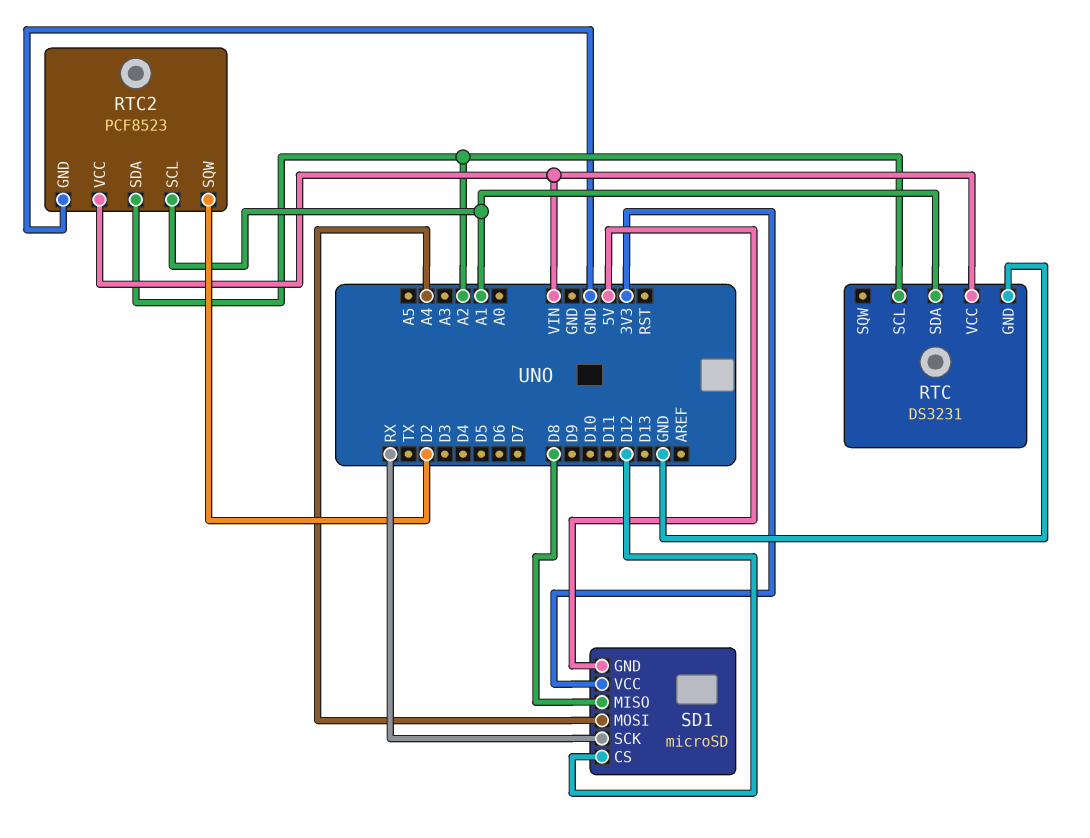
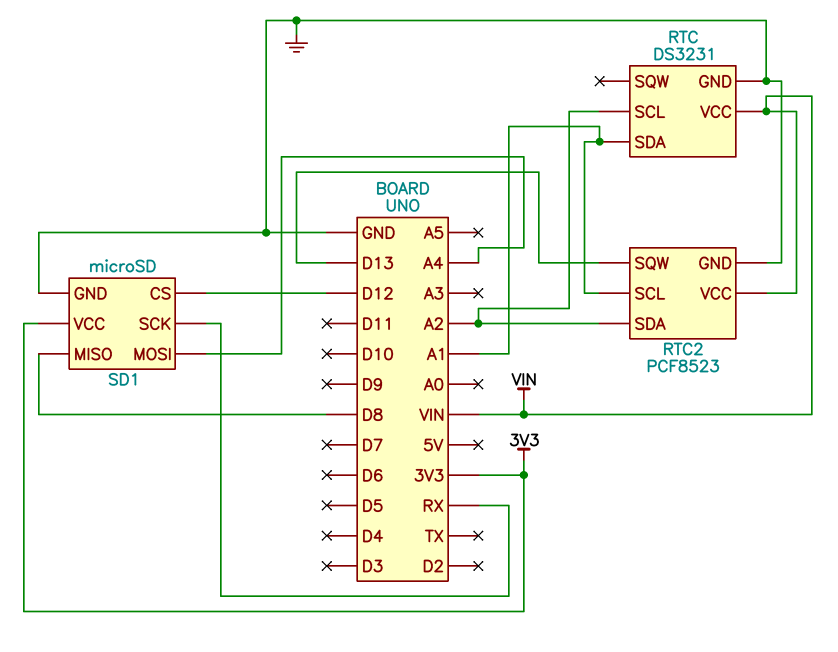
RTC2 pin SQW: D2 -> D13
SD1 pin GND: 5V -> GND

